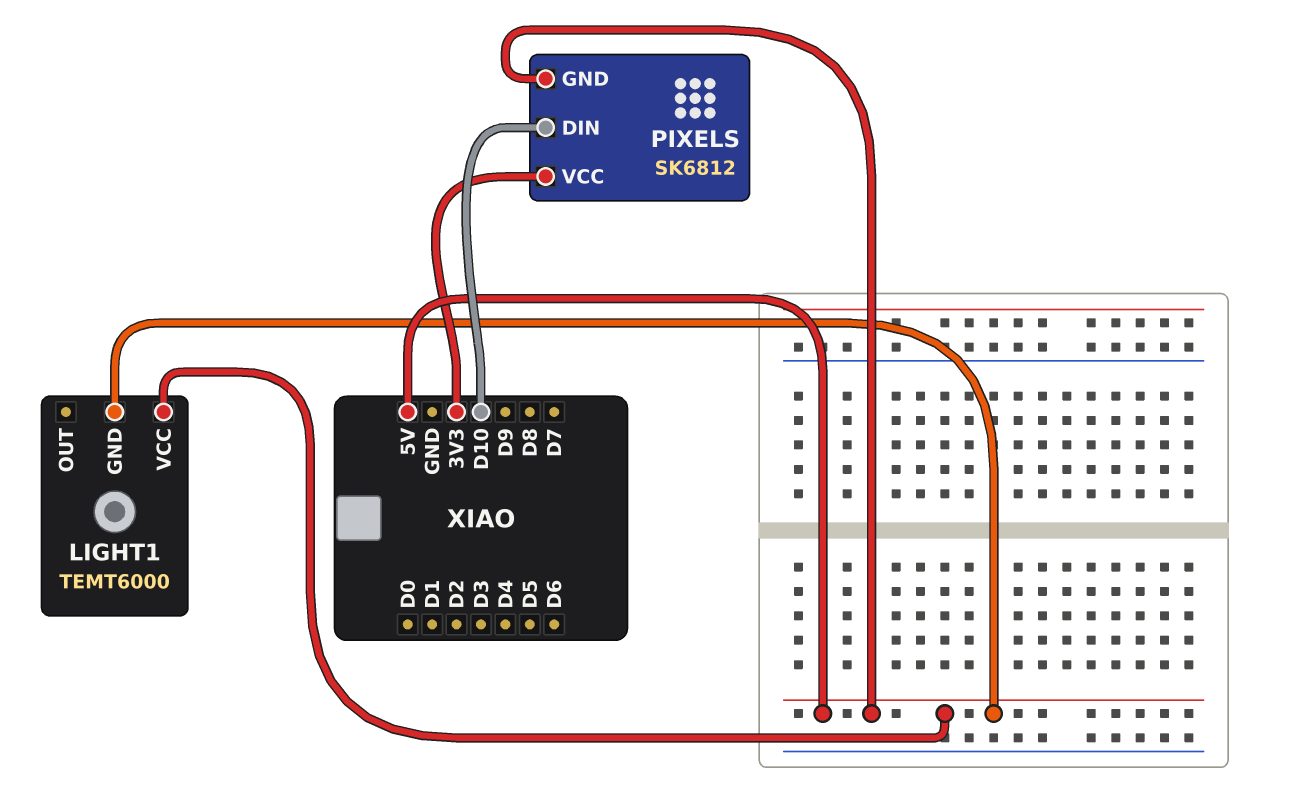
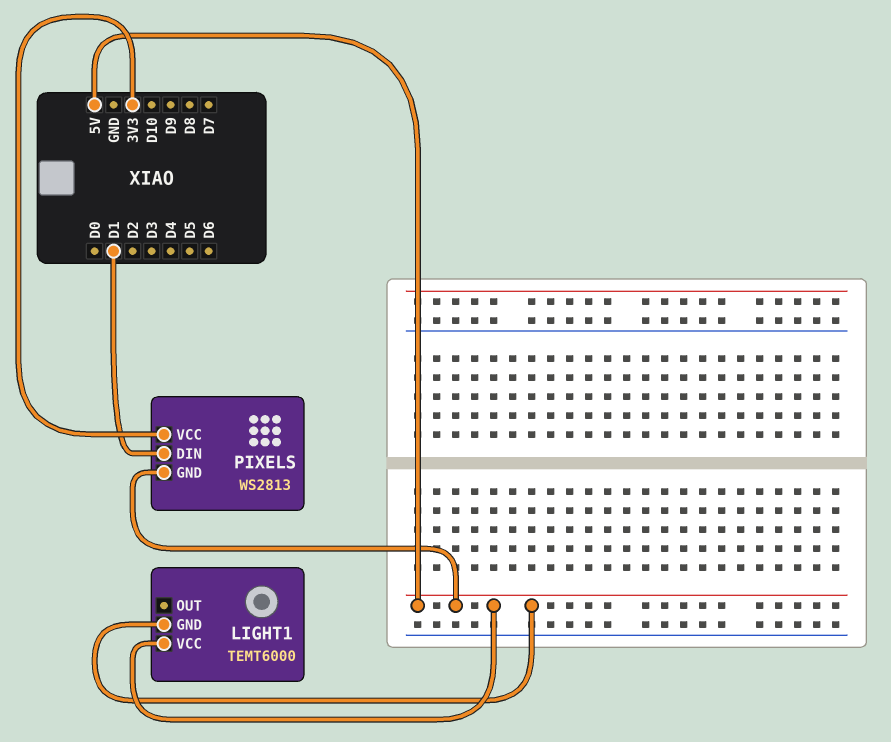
PIXELS: SK6812 -> WS2813
PIXELS pin DIN: D10 -> D1

